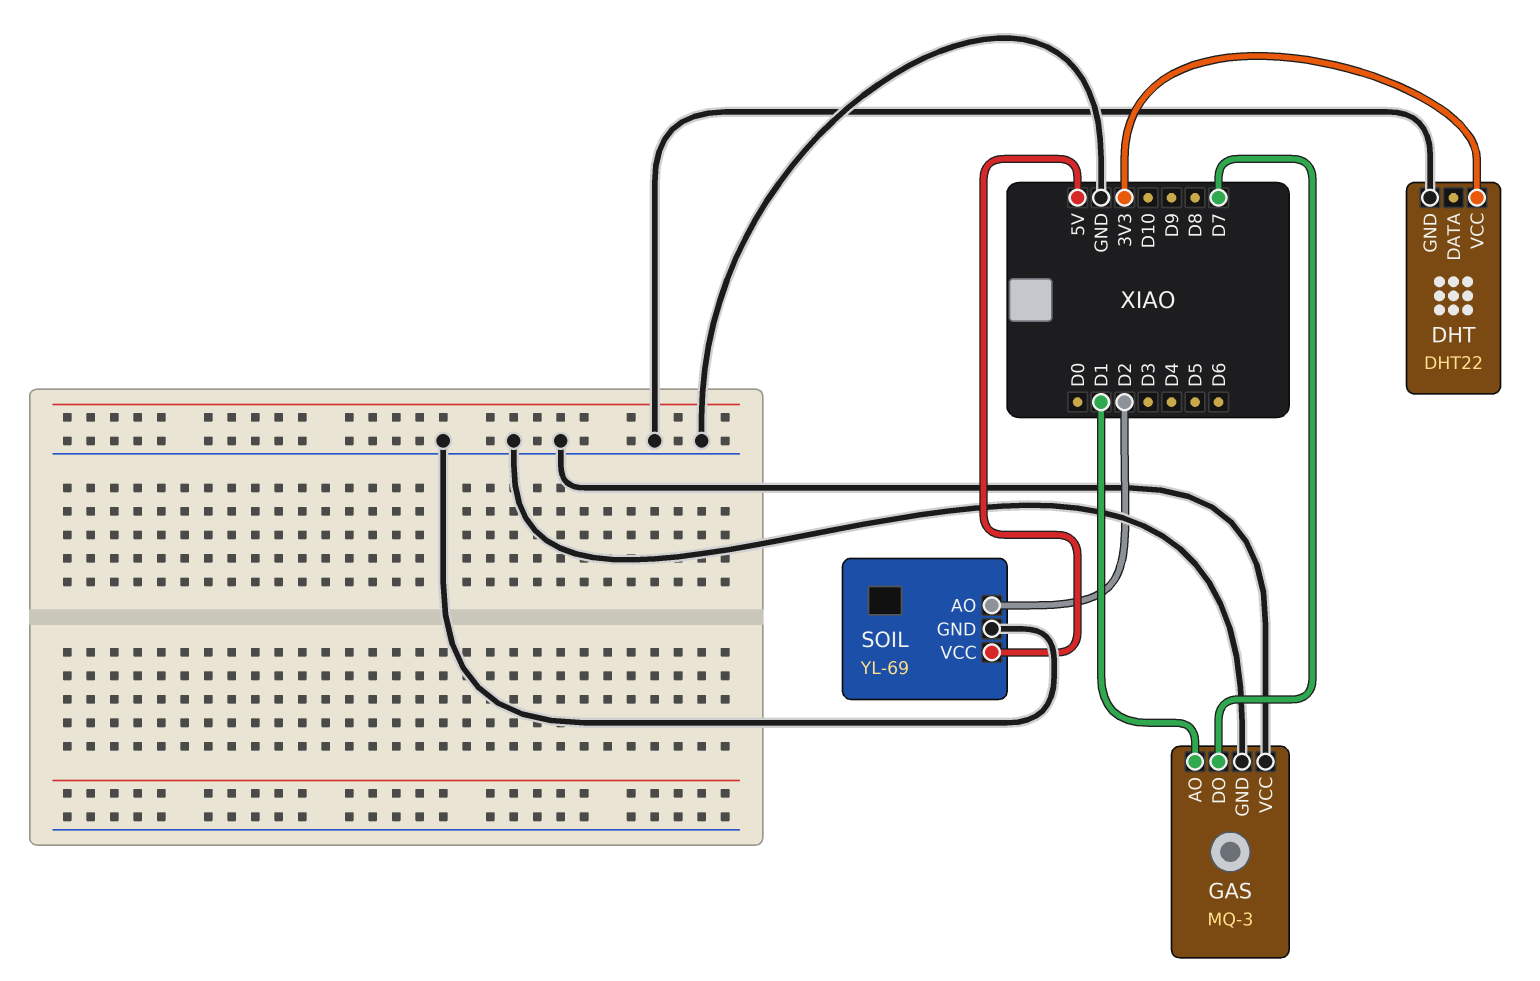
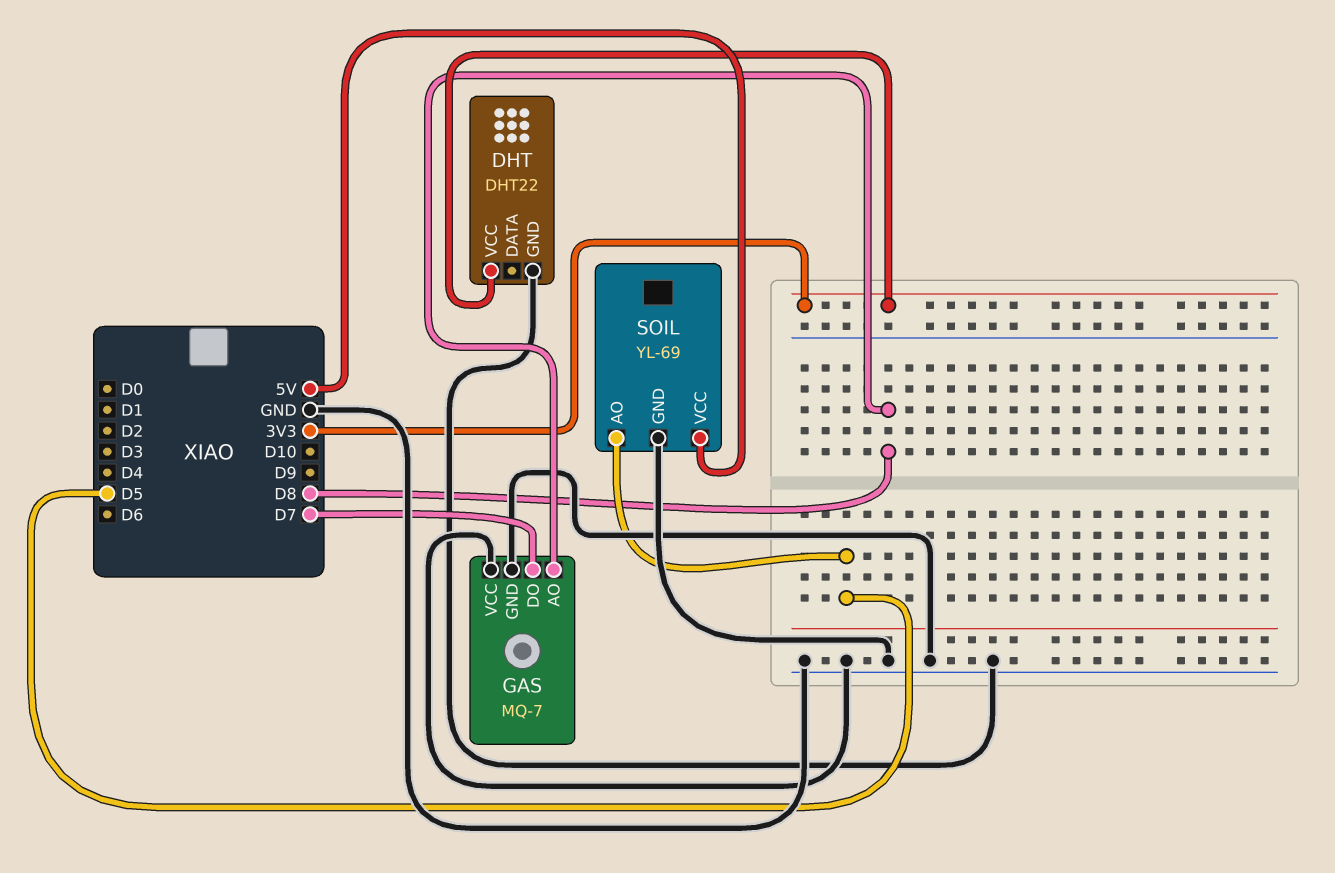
GAS: MQ-3 -> MQ-7
GAS pin AO: D1 -> D8
SOIL pin AO: D2 -> D5

